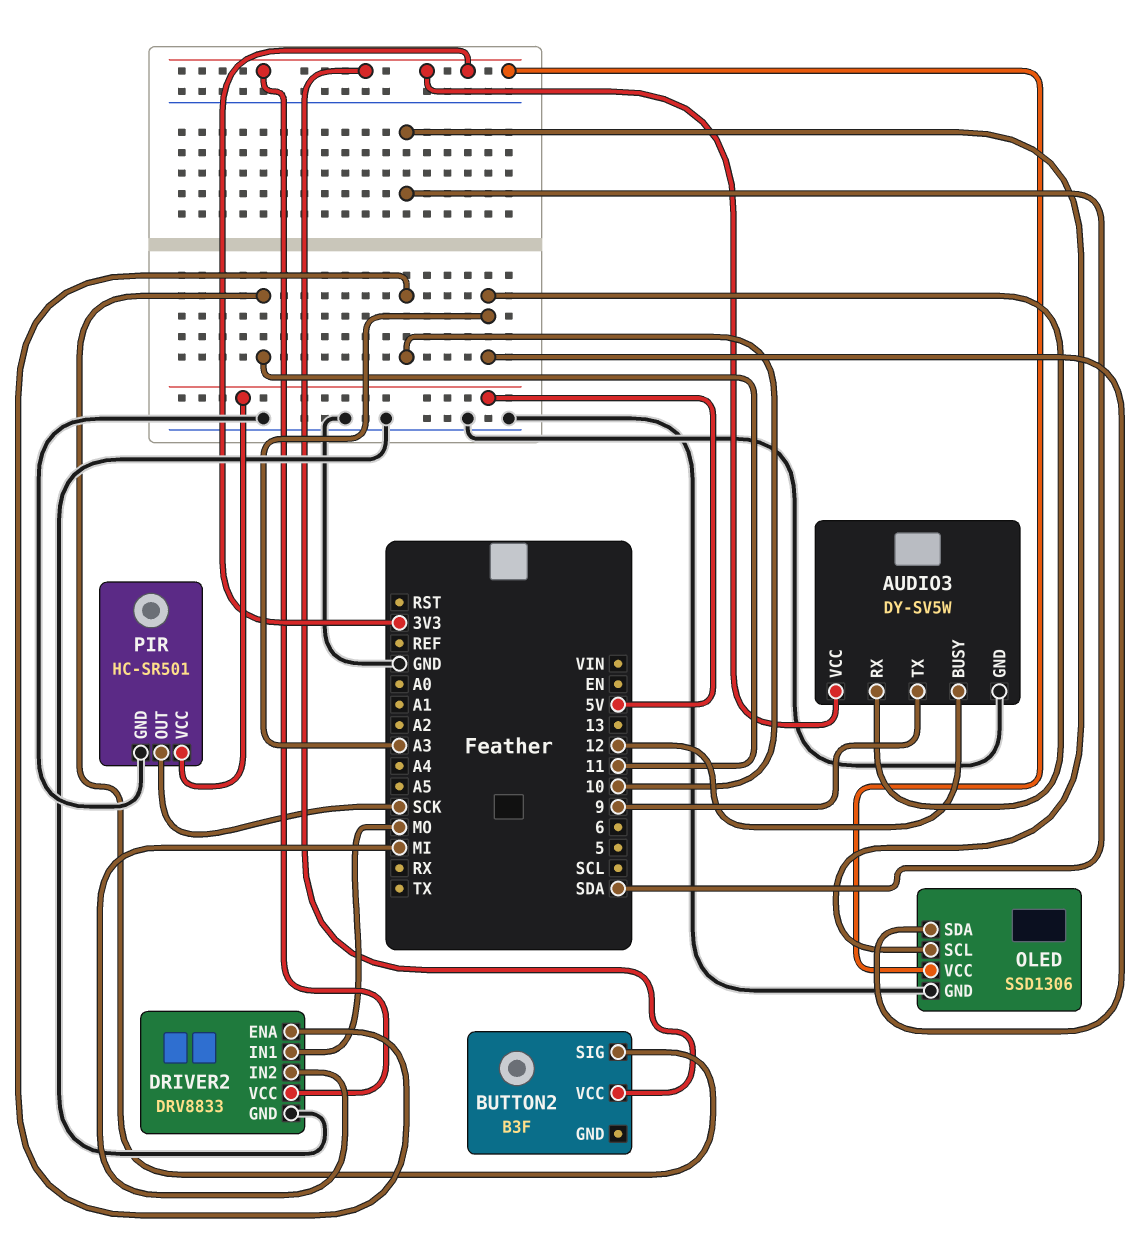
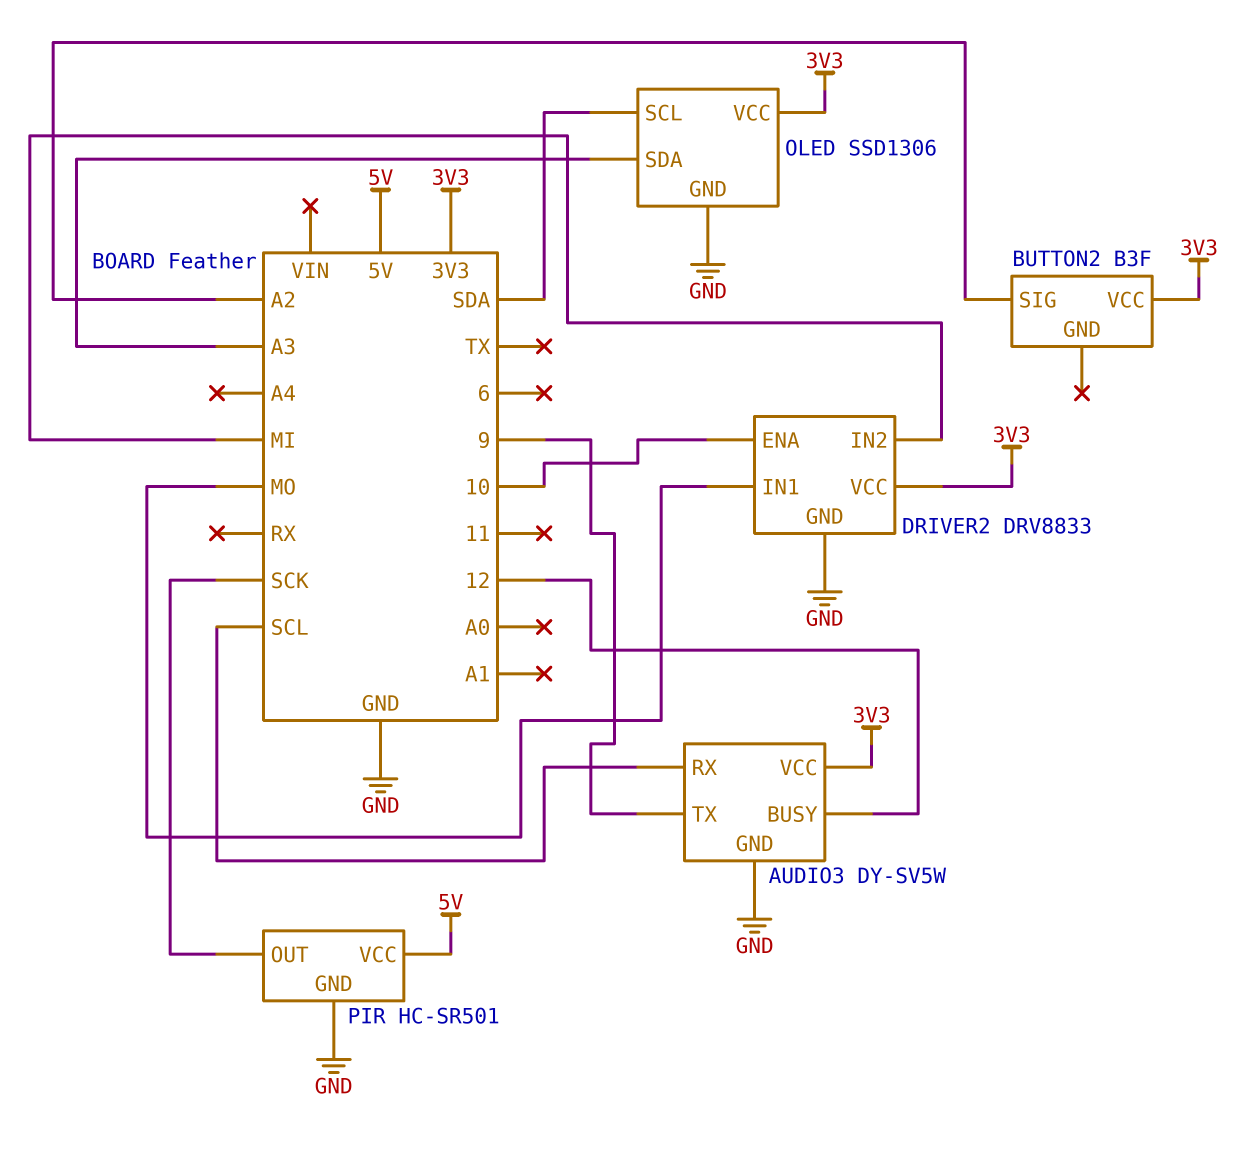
AUDIO3 pin RX: A3 -> SCL
BUTTON2 pin SIG: 11 -> A2

